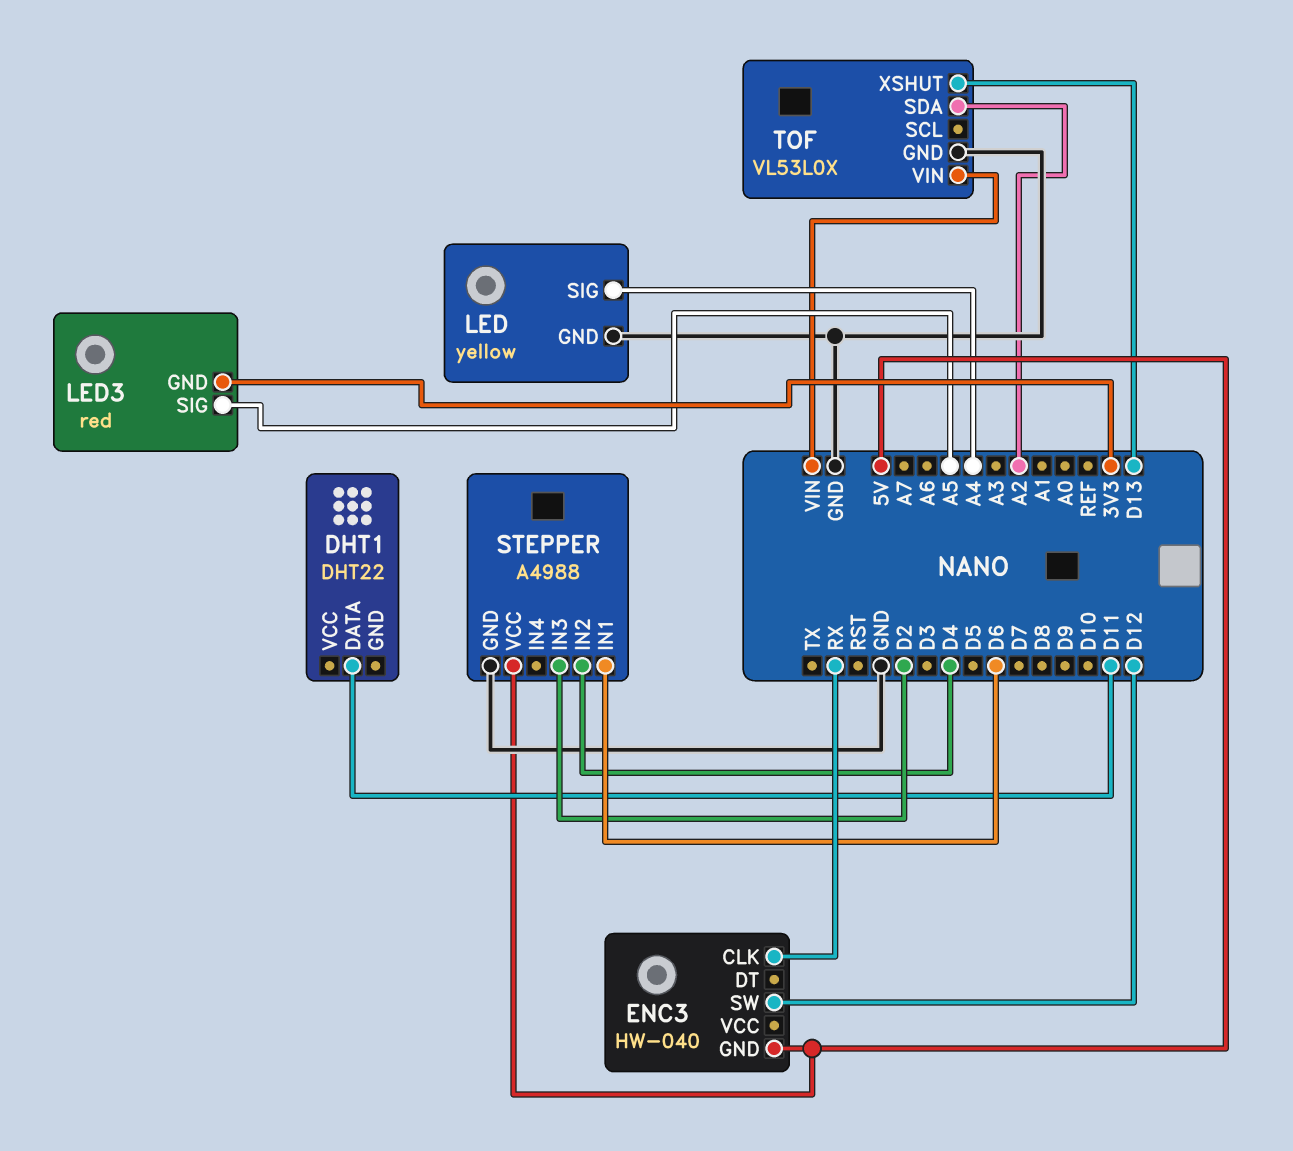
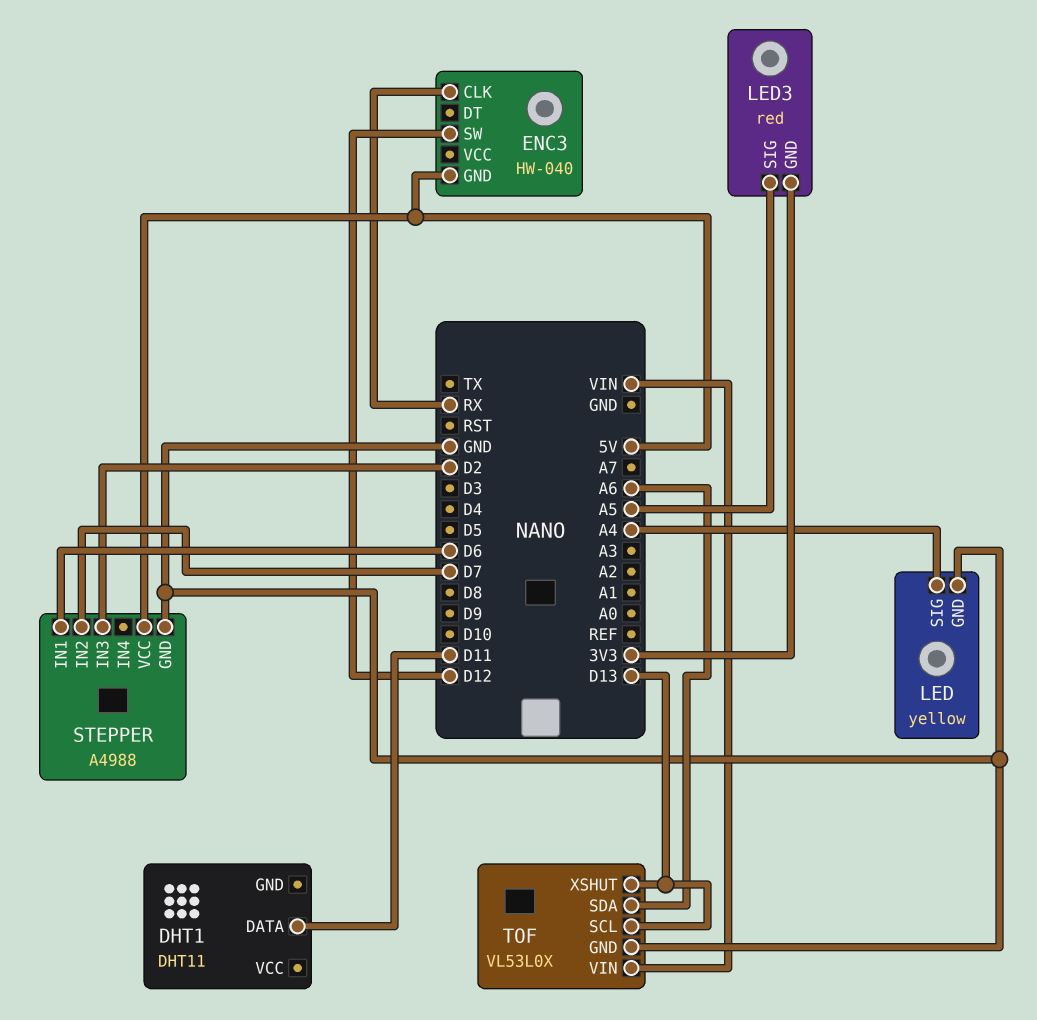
DHT1: DHT22 -> DHT11
STEPPER pin IN2: D4 -> D7
TOF pin SCL: none -> D13
TOF pin SDA: A2 -> A6

